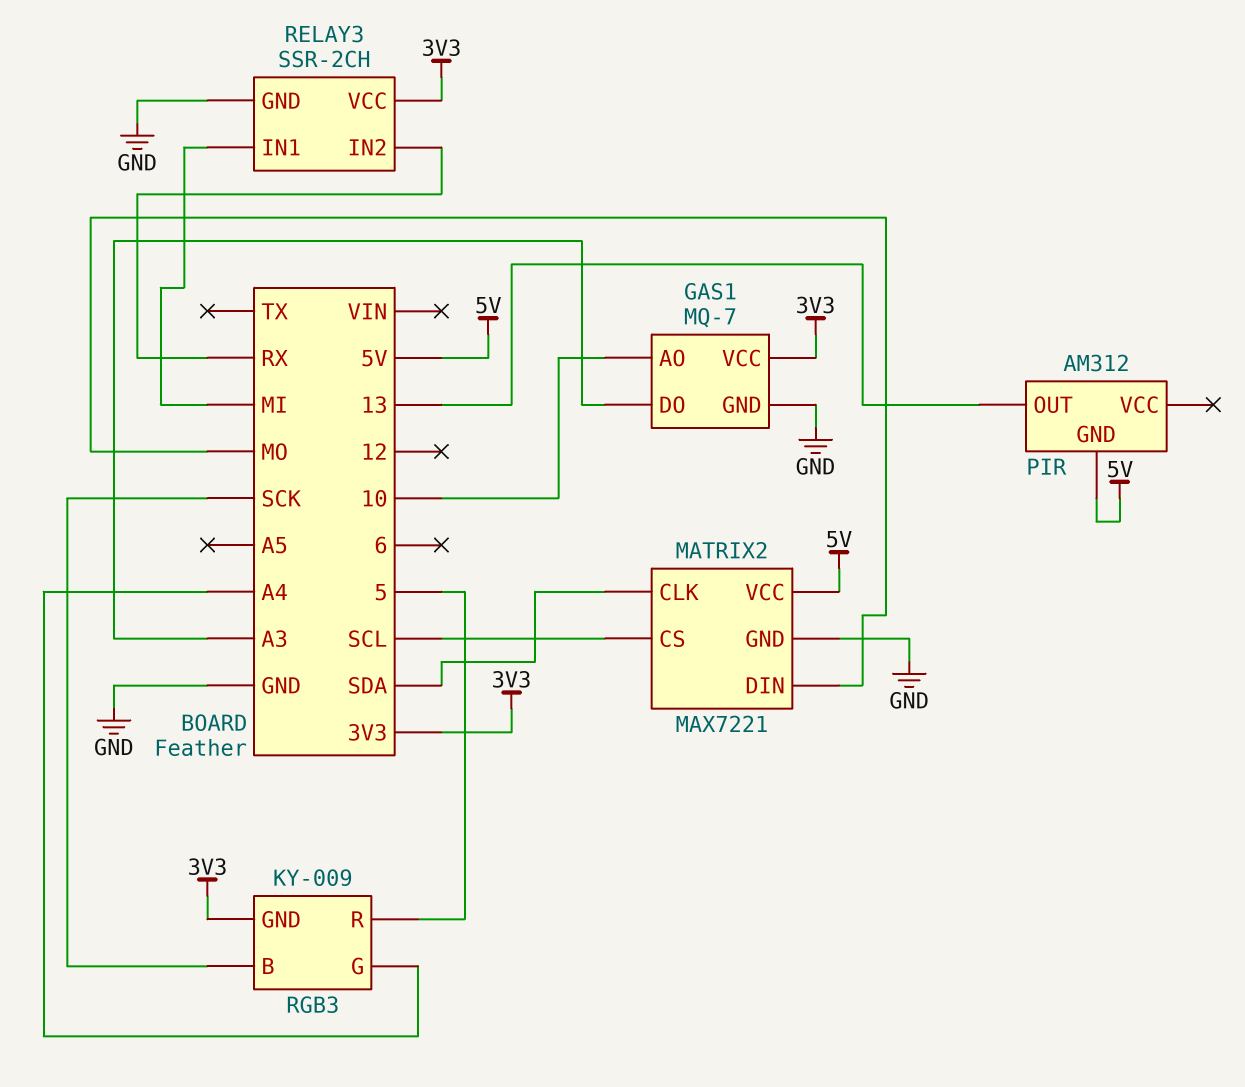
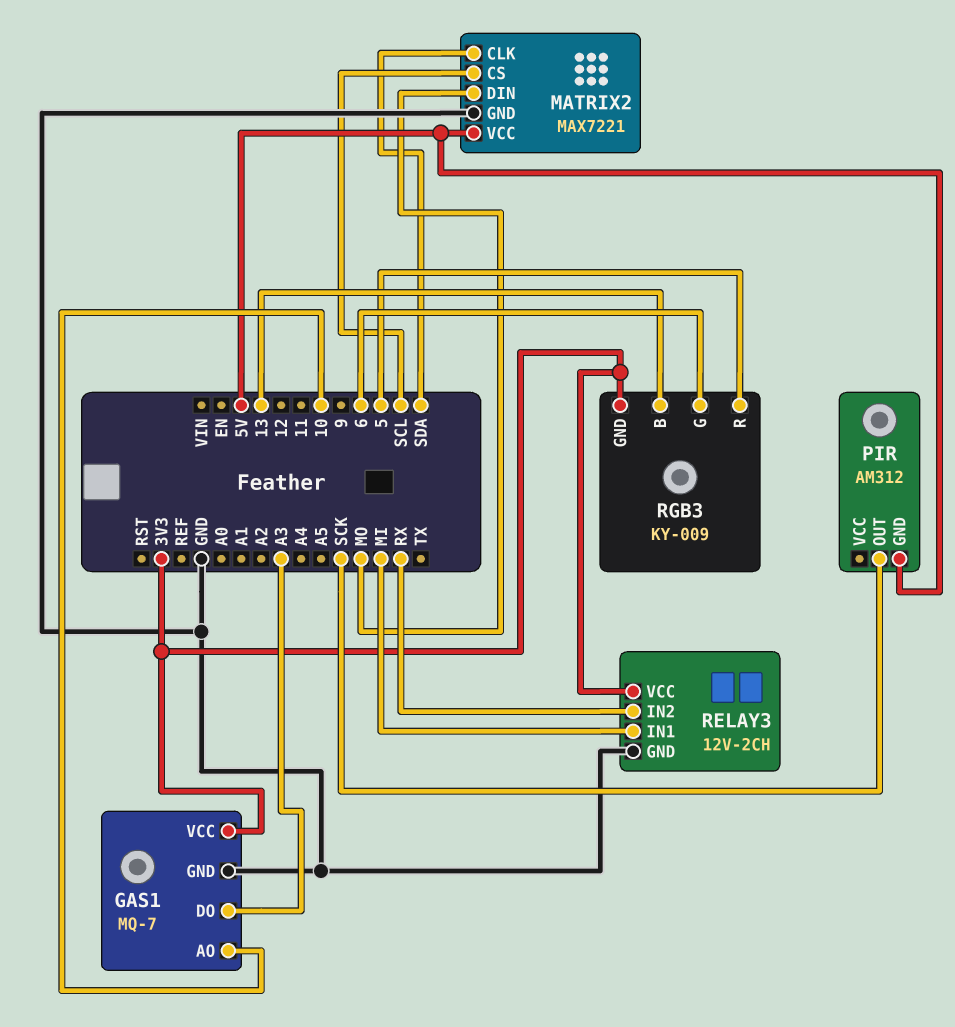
PIR pin OUT: 13 -> SCK
RELAY3: SSR-2CH -> 12V-2CH
RGB3 pin B: SCK -> 13
RGB3 pin G: A4 -> 6

